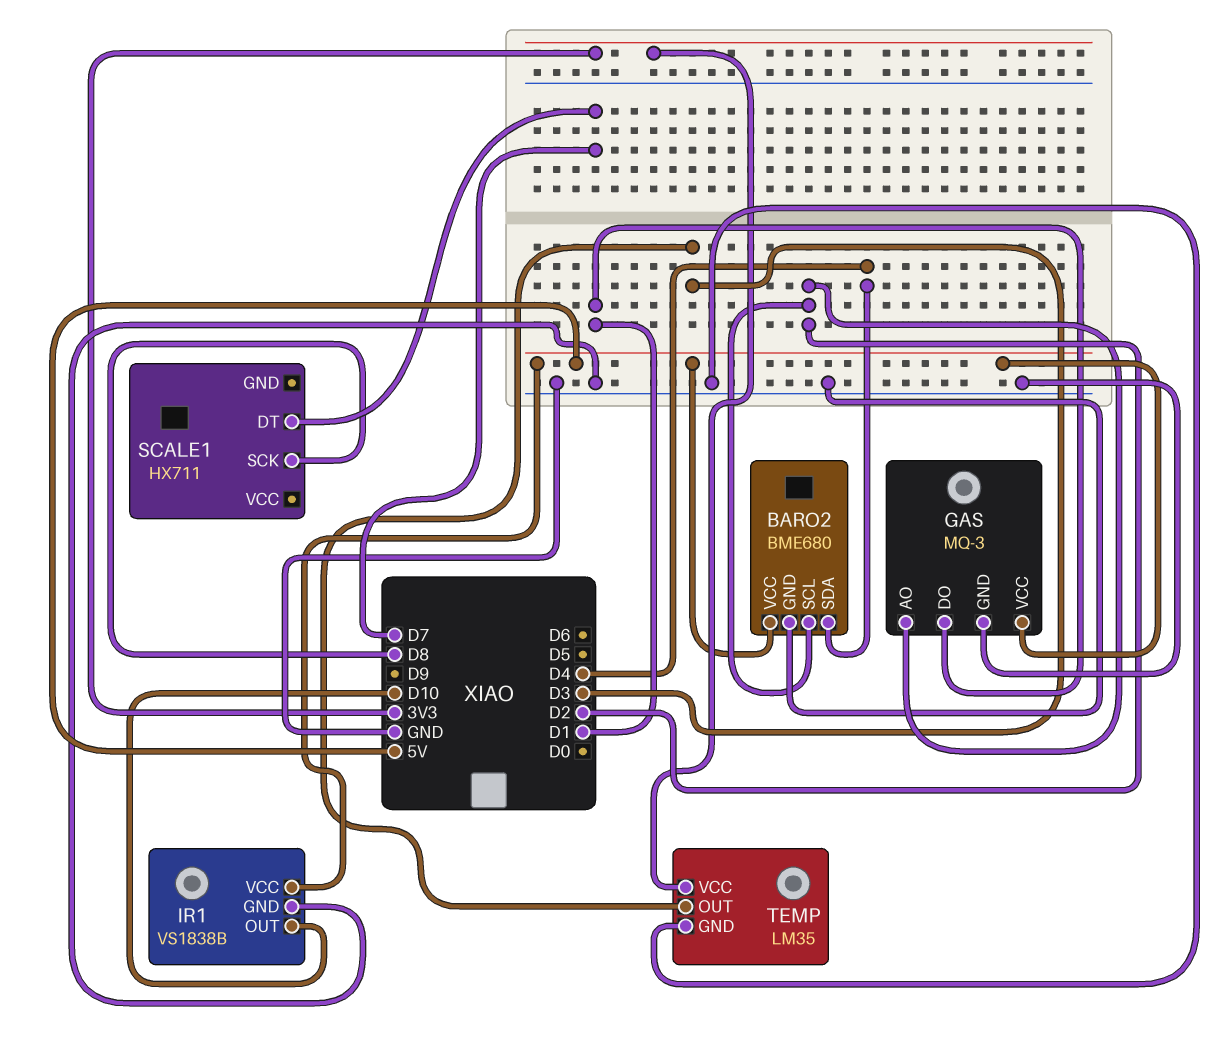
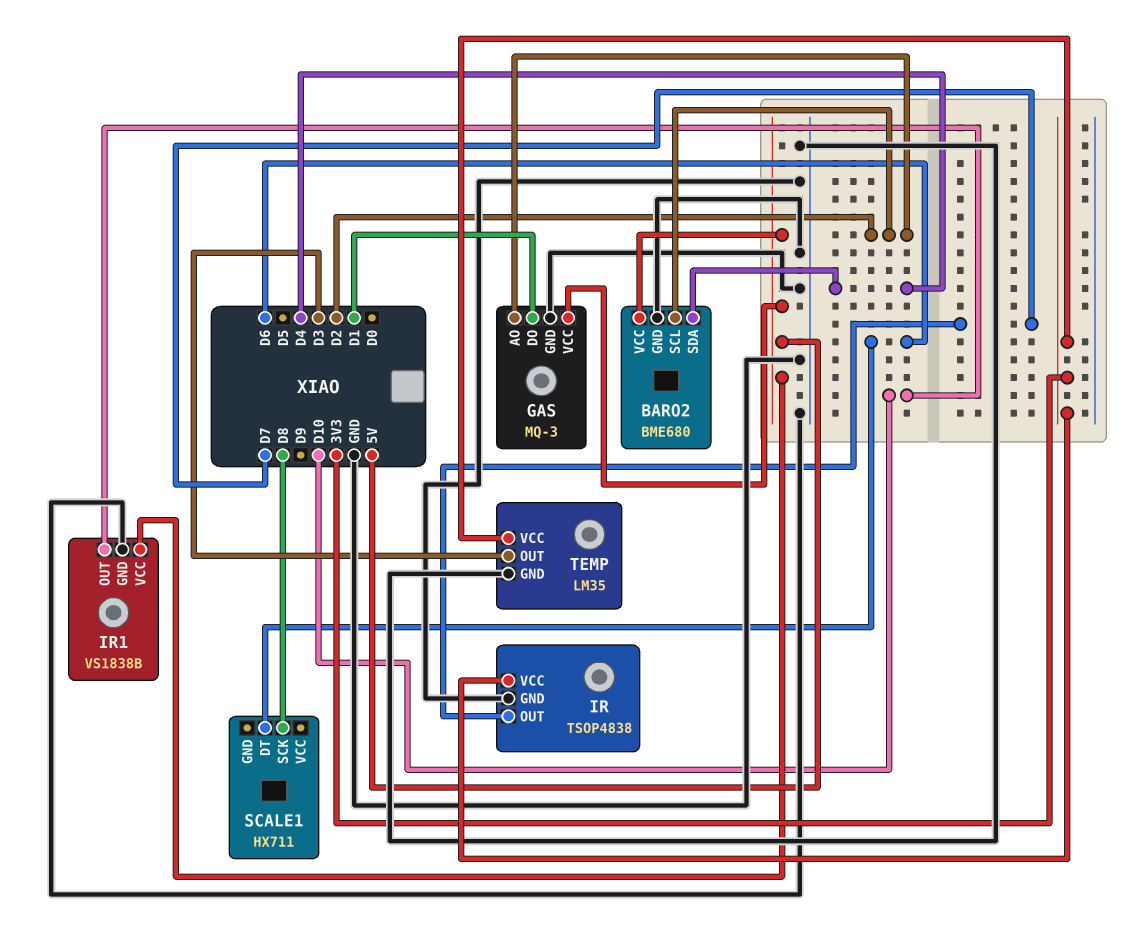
IR: none -> TSOP4838
IR pin GND: none -> GND
IR pin OUT: none -> D7
IR pin VCC: none -> 3V3
SCALE1 pin DT: D7 -> D6

